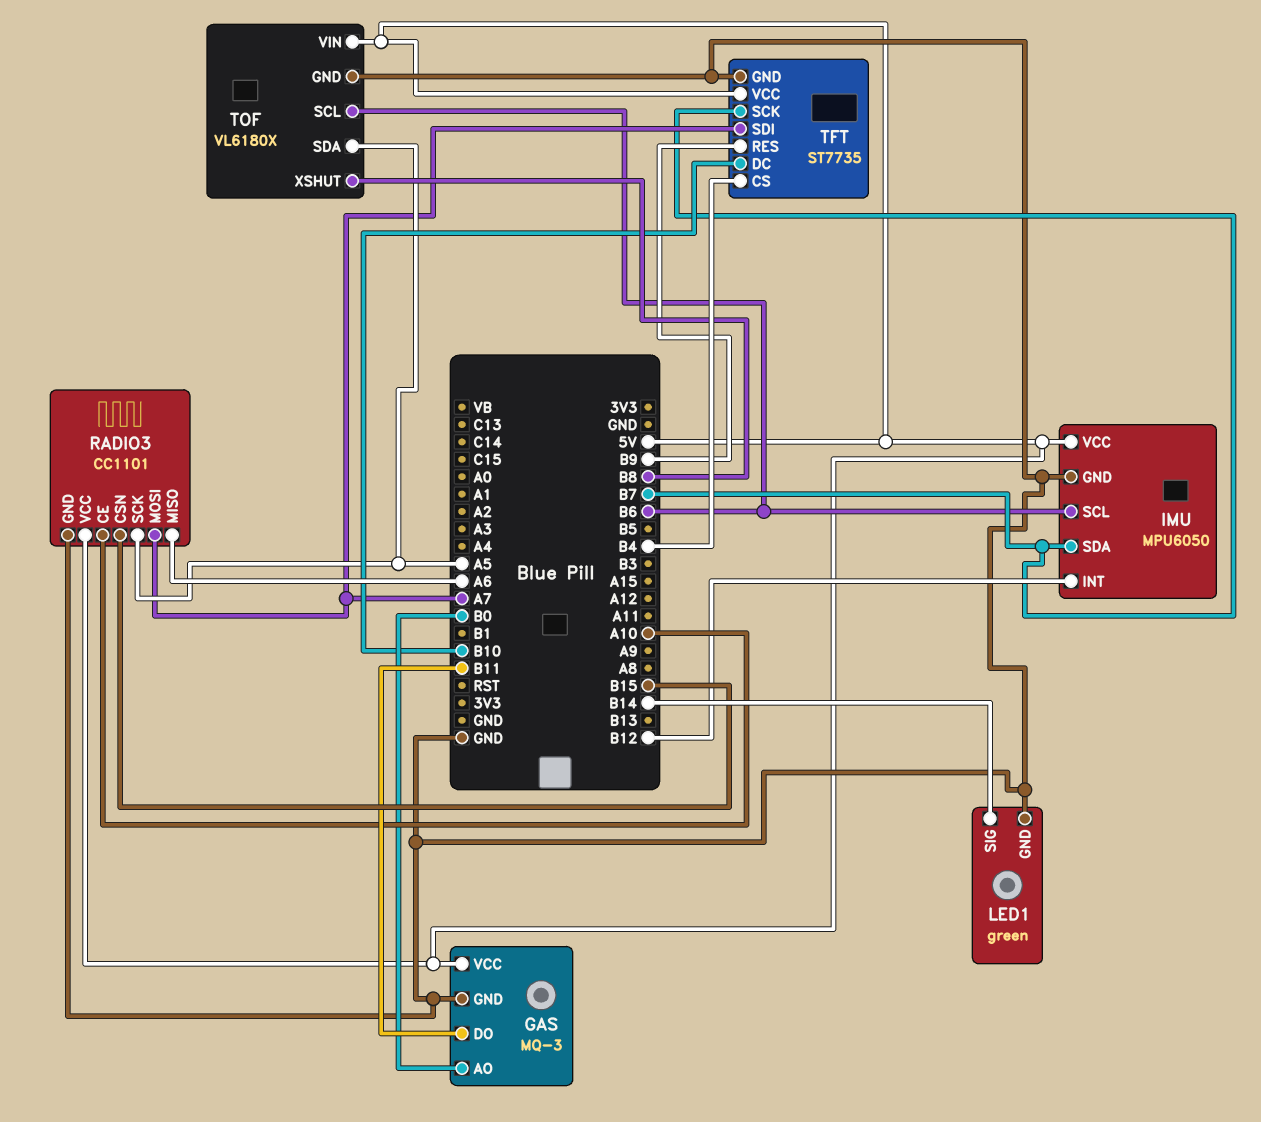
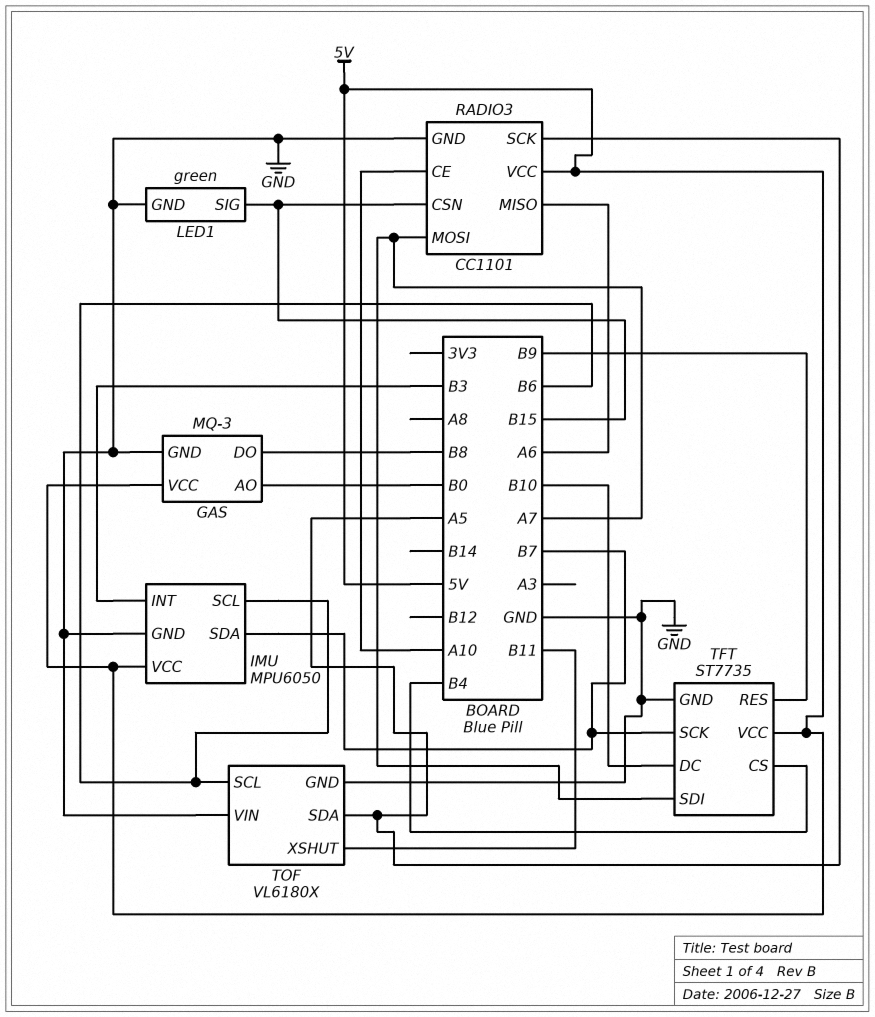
GAS pin DO: B11 -> B8
IMU pin INT: B12 -> B3
LED1 pin SIG: B14 -> B15
TOF pin VIN: 5V -> GND
TOF pin XSHUT: B8 -> B11

